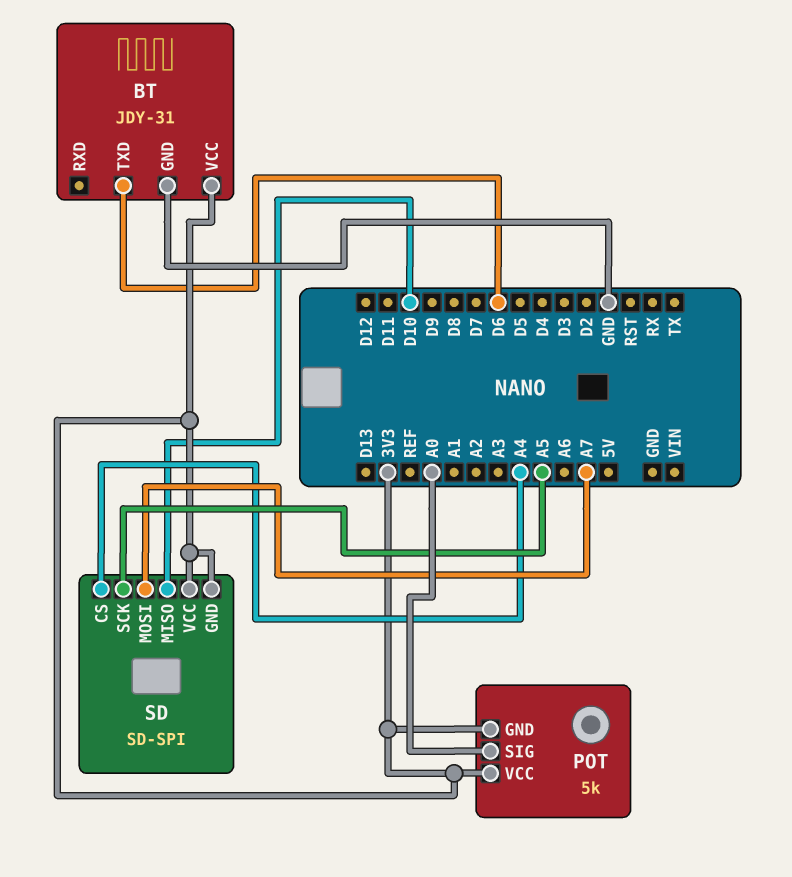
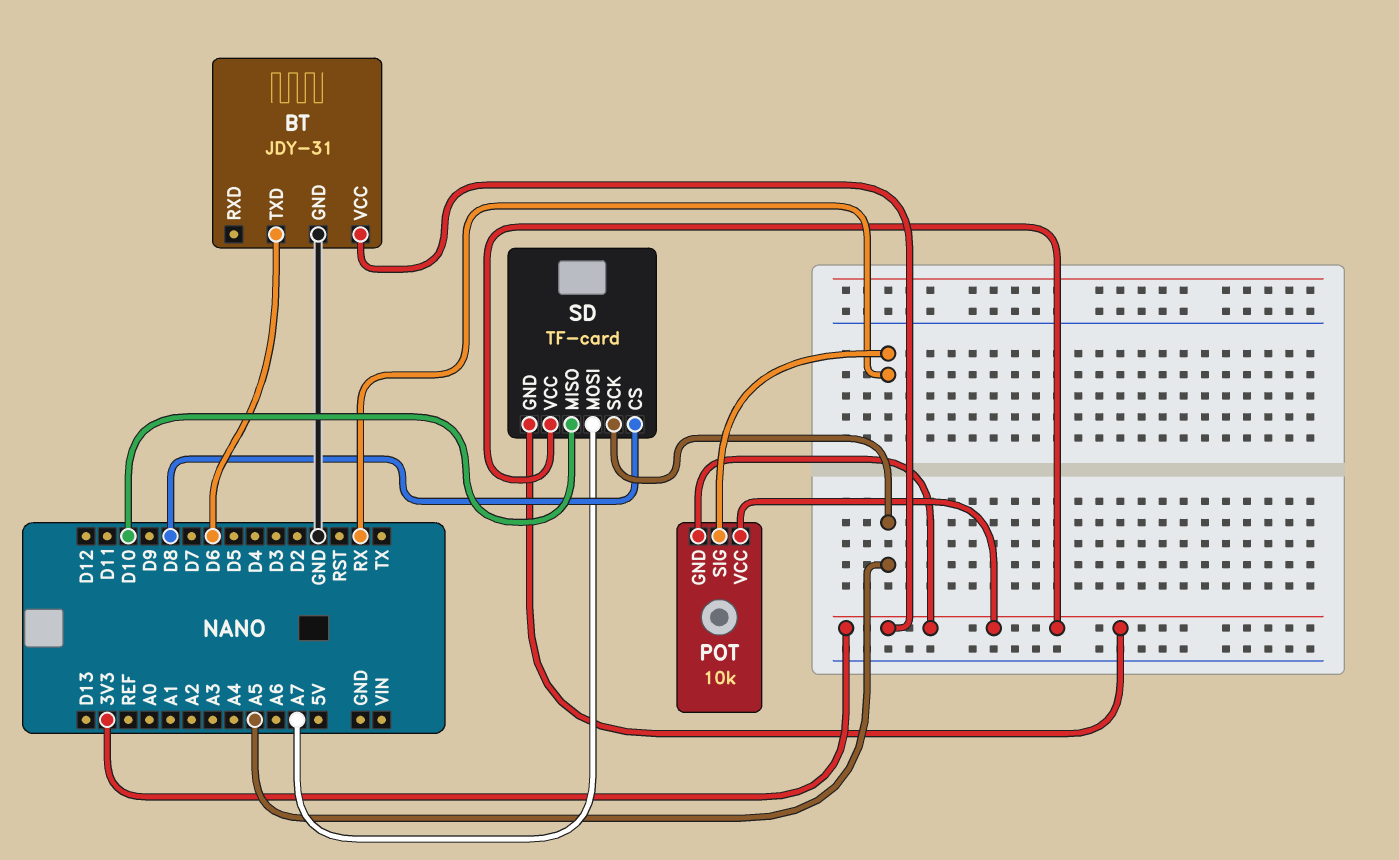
POT: 5k -> 10k
POT pin SIG: A0 -> RX
SD: SD-SPI -> TF-card
SD pin CS: A4 -> D8

